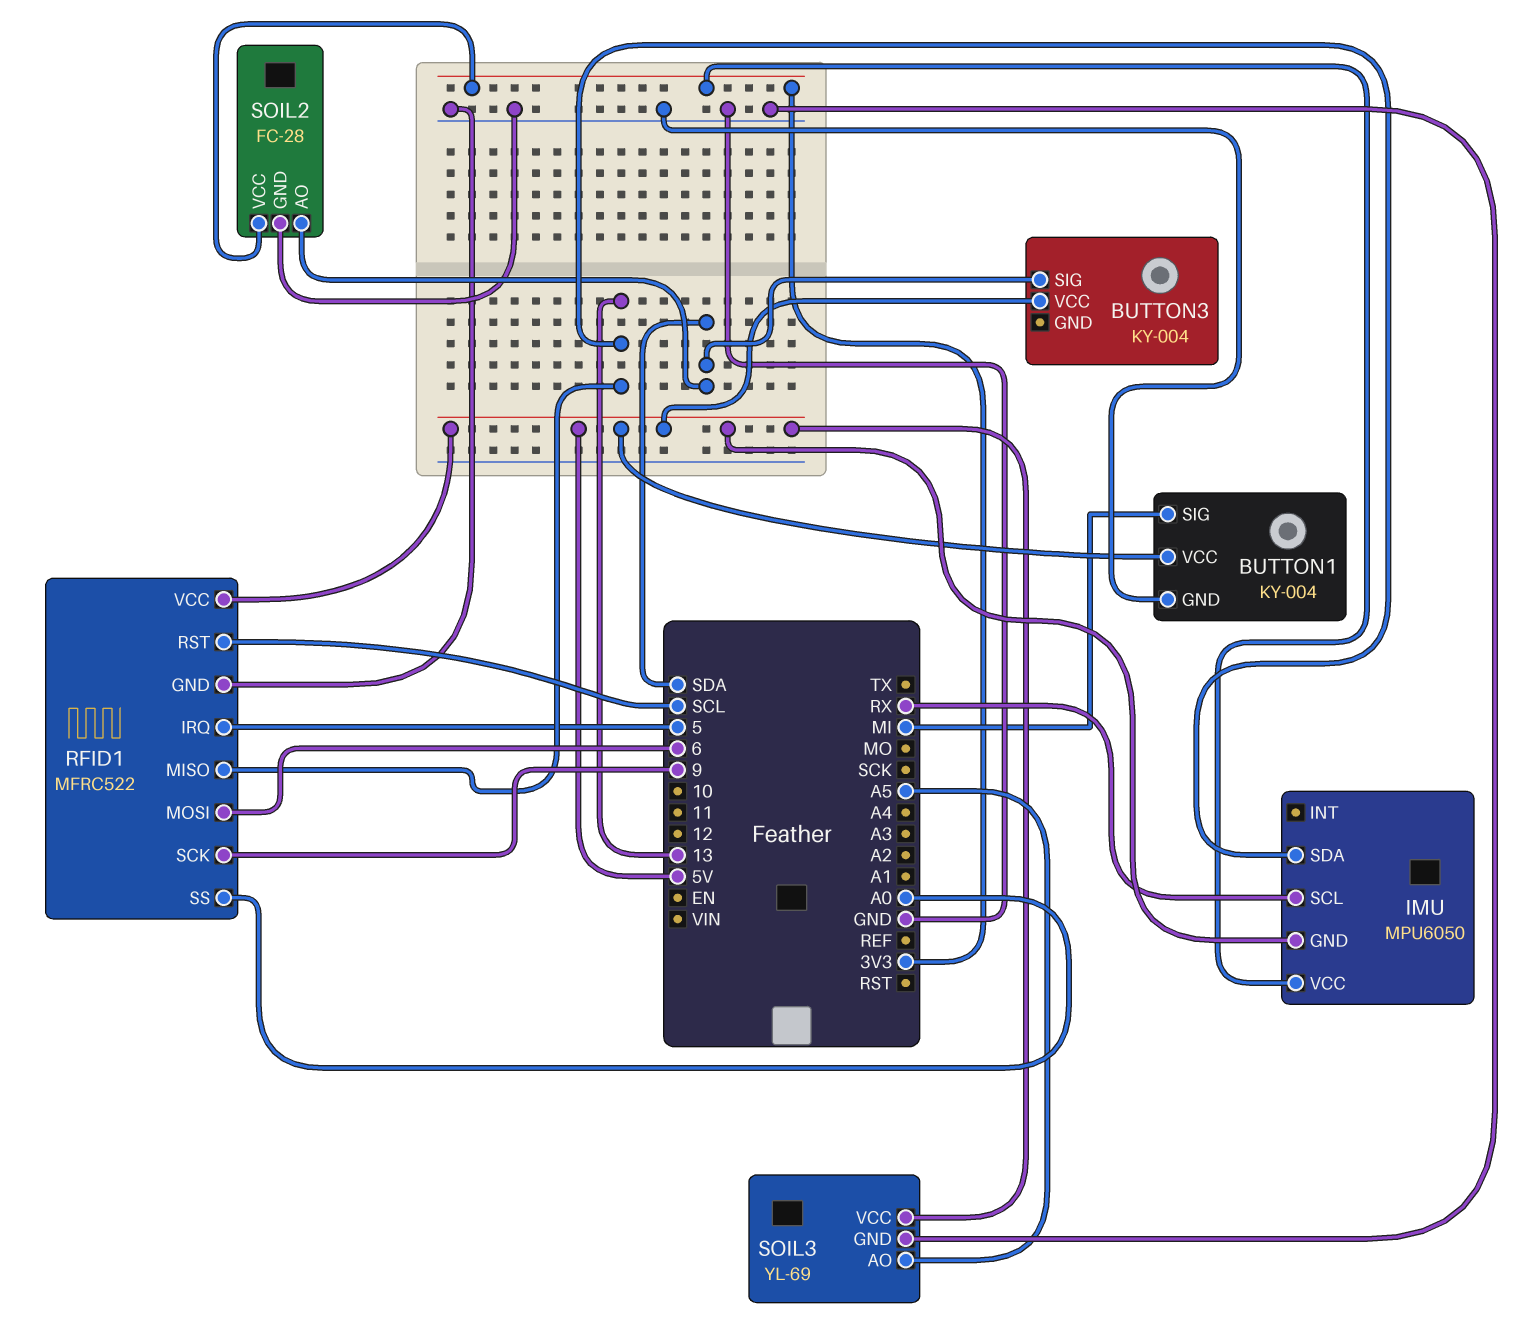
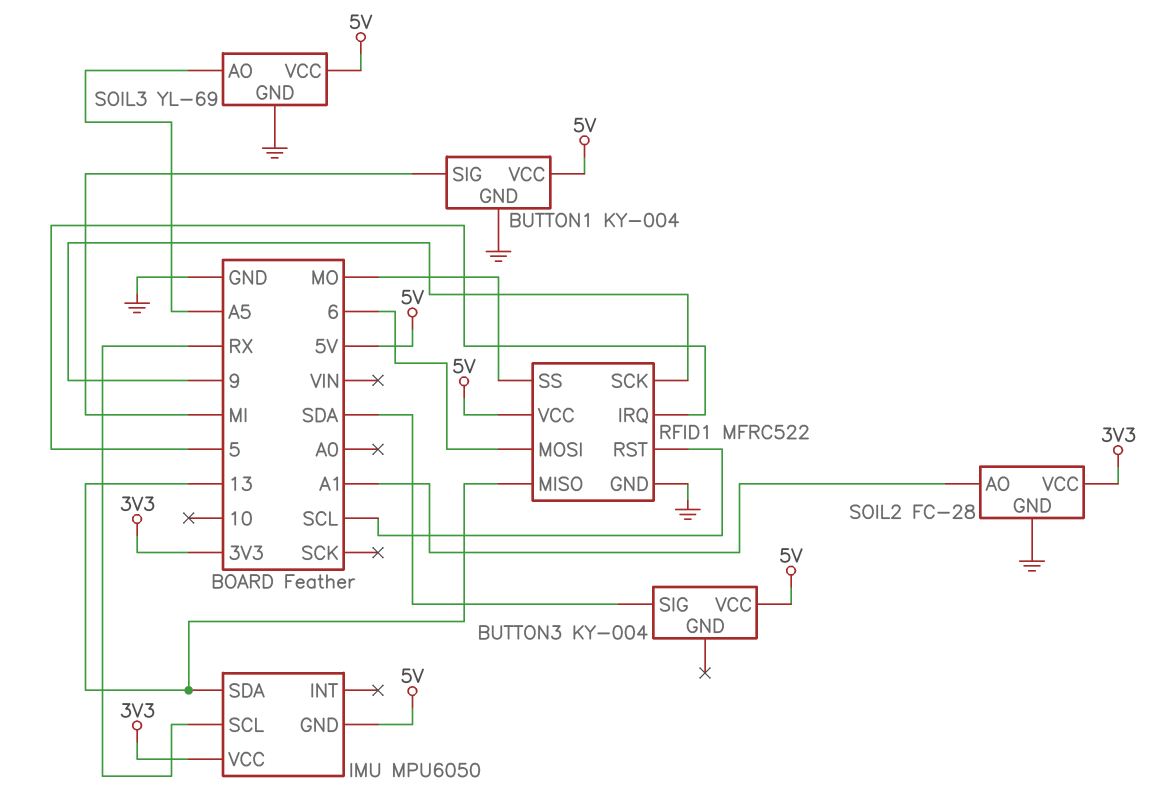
RFID1 pin SS: A0 -> MO
SOIL2 pin AO: SDA -> A1

